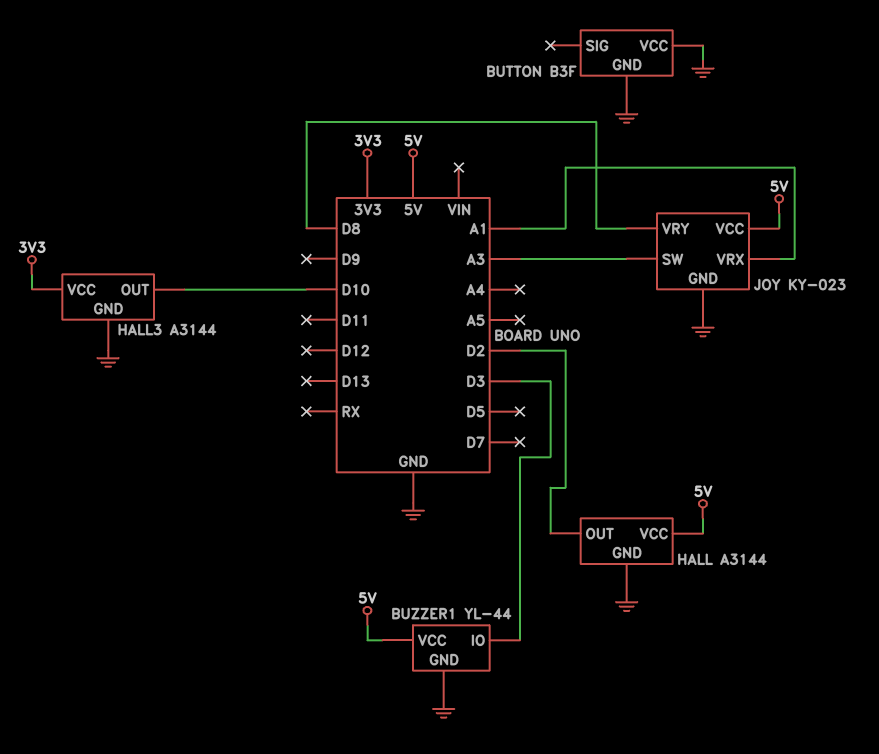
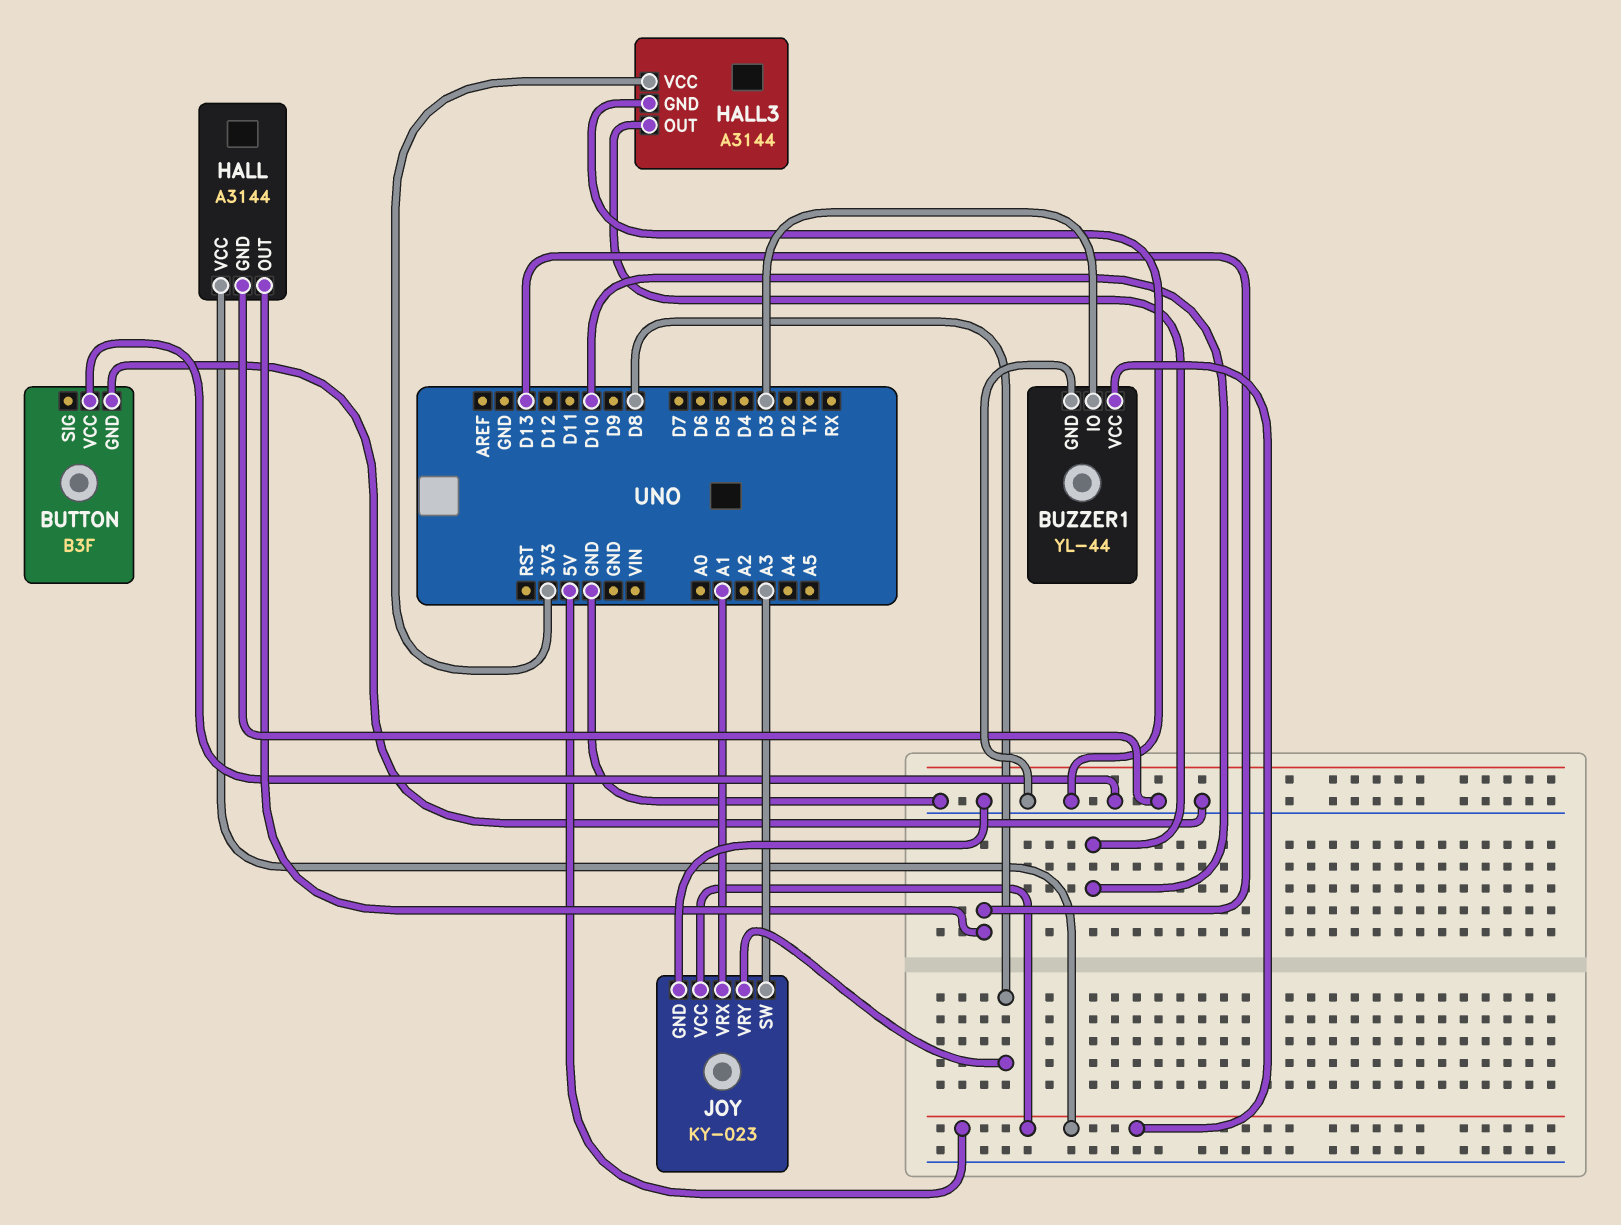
HALL pin OUT: D2 -> D13

